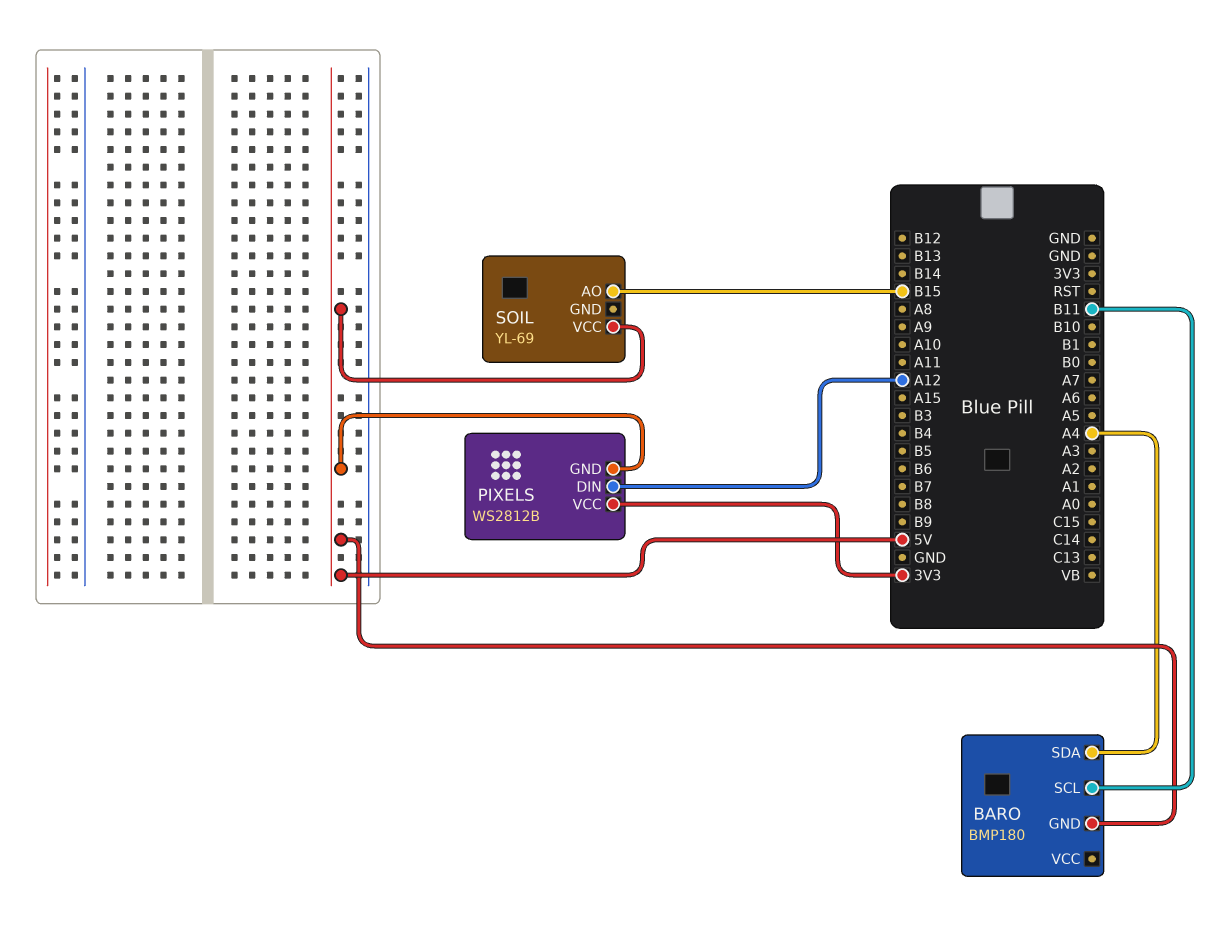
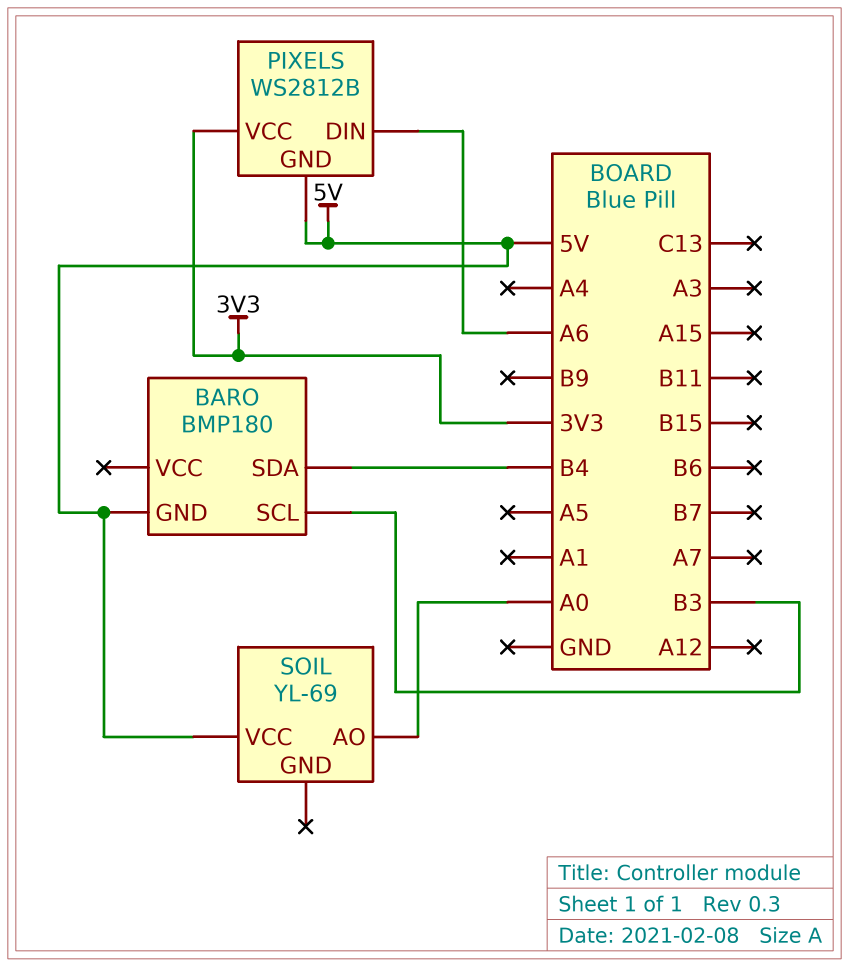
BARO pin SCL: B11 -> B3
BARO pin SDA: A4 -> B4
PIXELS pin DIN: A12 -> A6
SOIL pin AO: B15 -> A0

